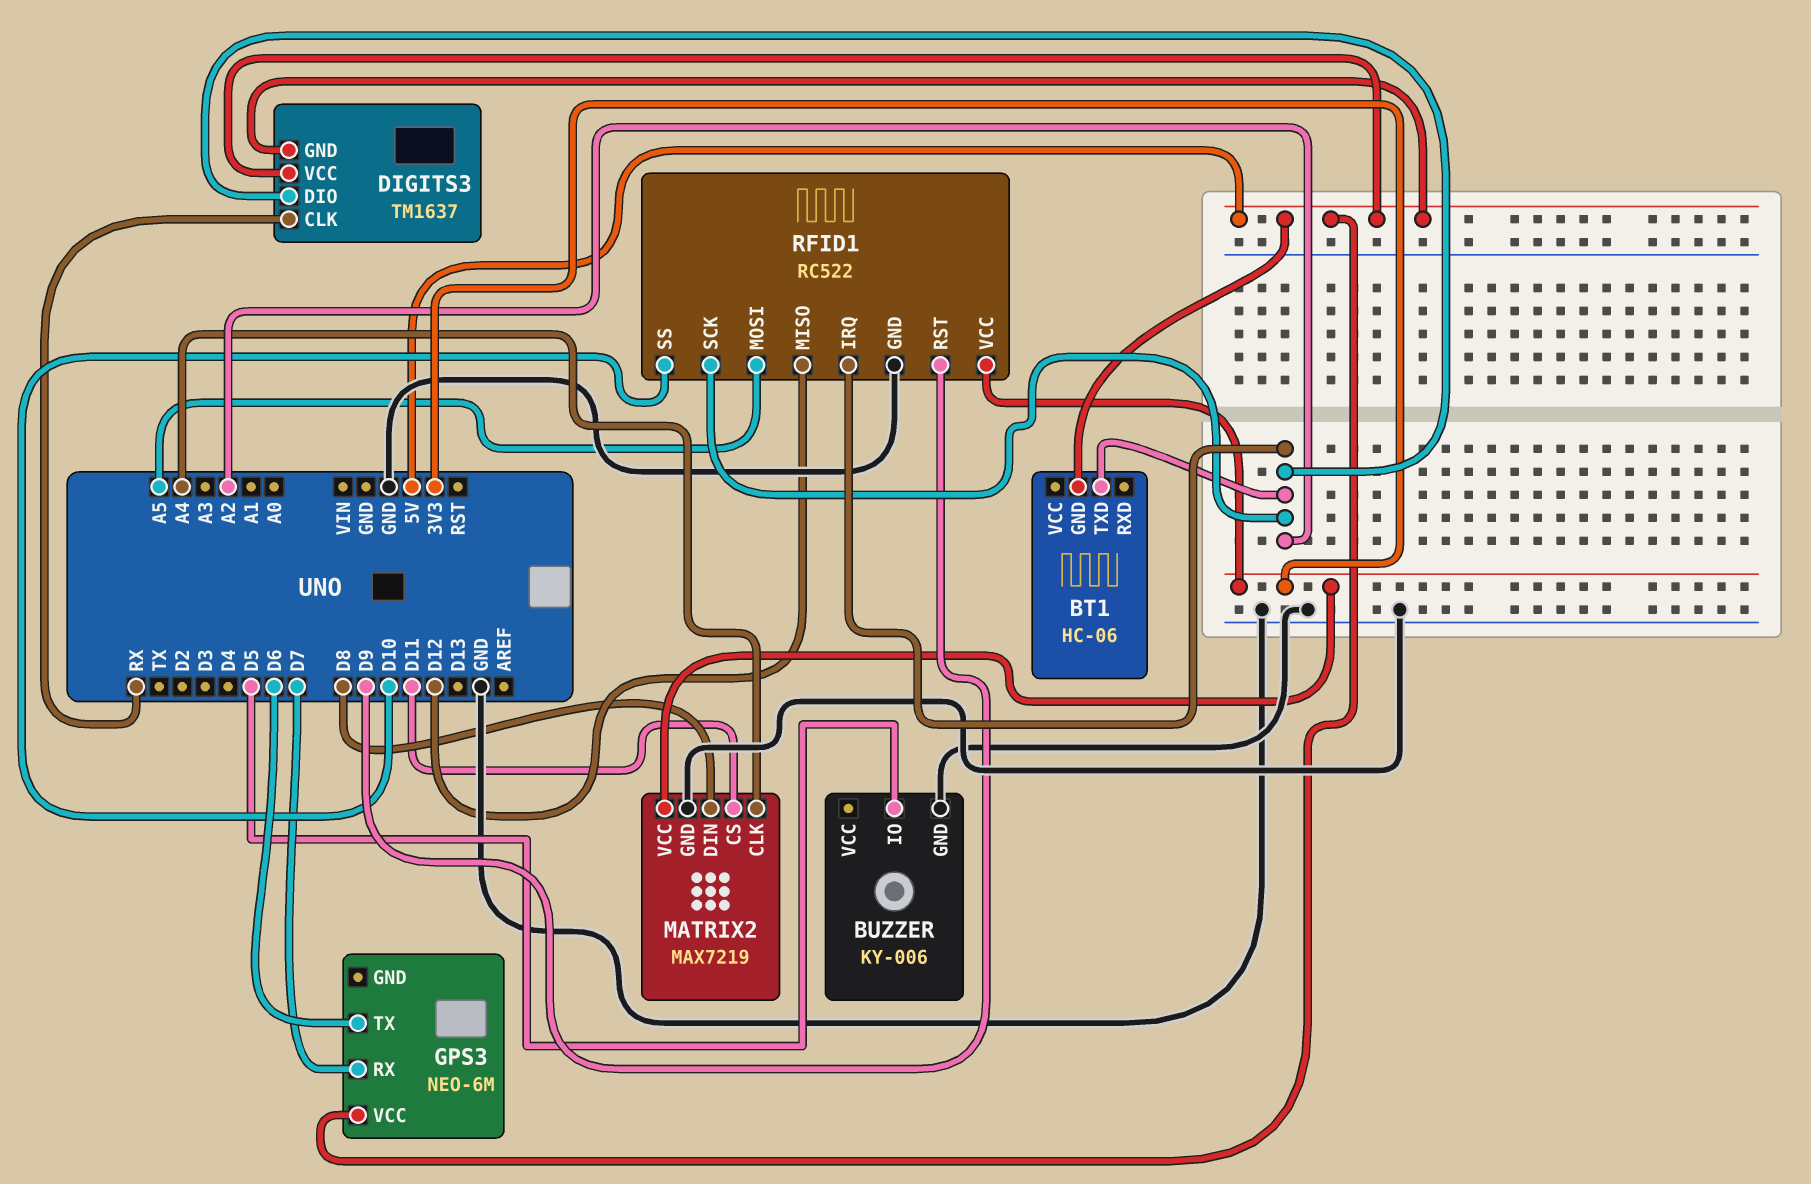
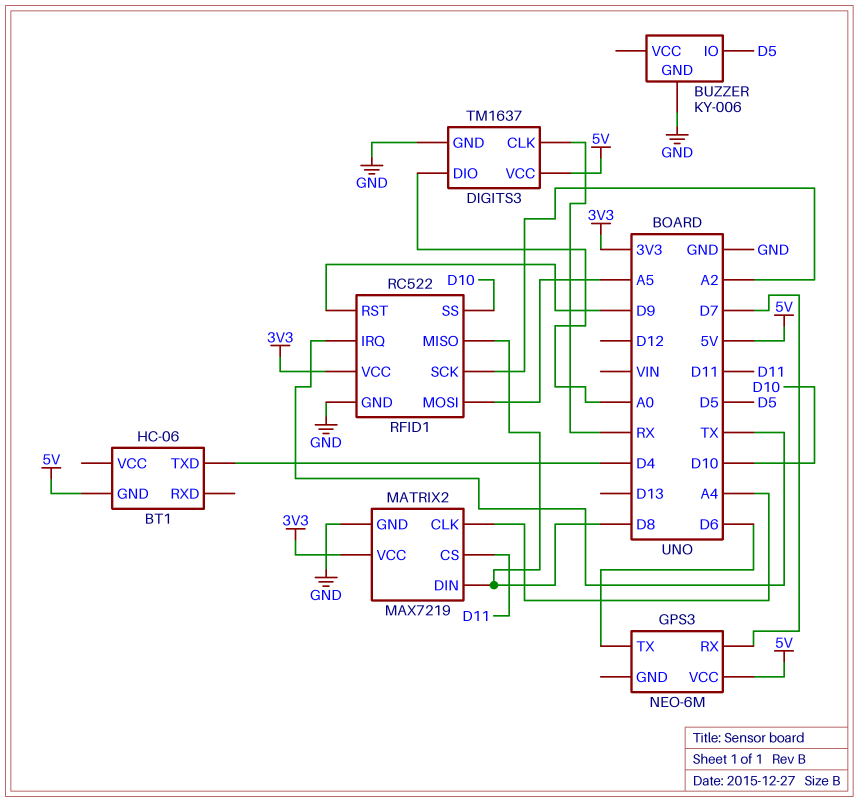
BT1 pin TXD: A2 -> D4
DIGITS3 pin DIO: A2 -> A0
DIGITS3 pin GND: 5V -> GND
RFID1 pin IRQ: A2 -> TX
RFID1 pin MISO: D12 -> D8

